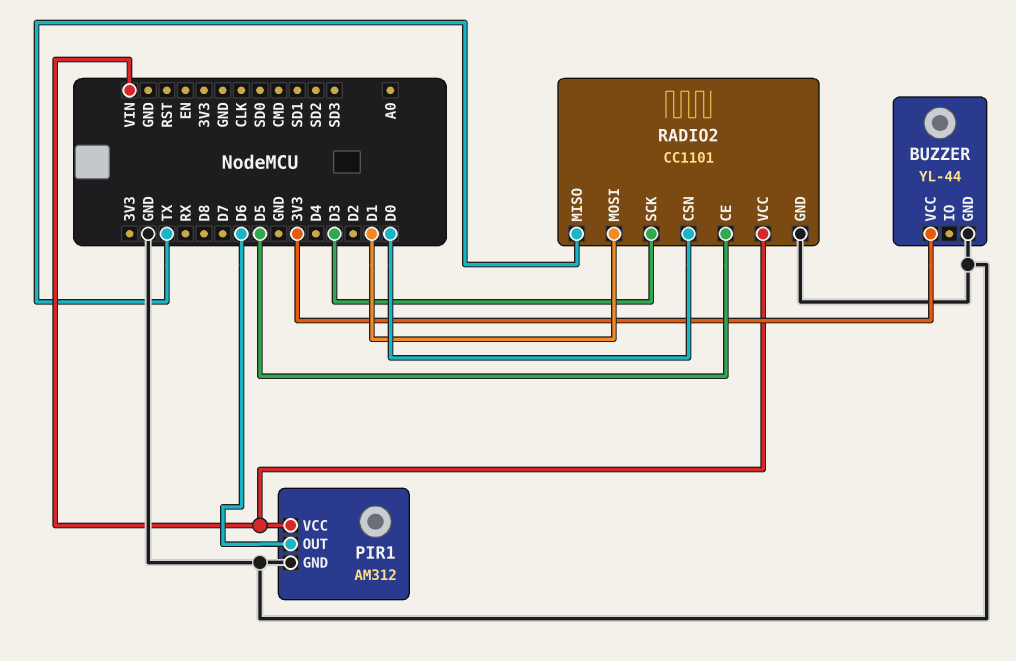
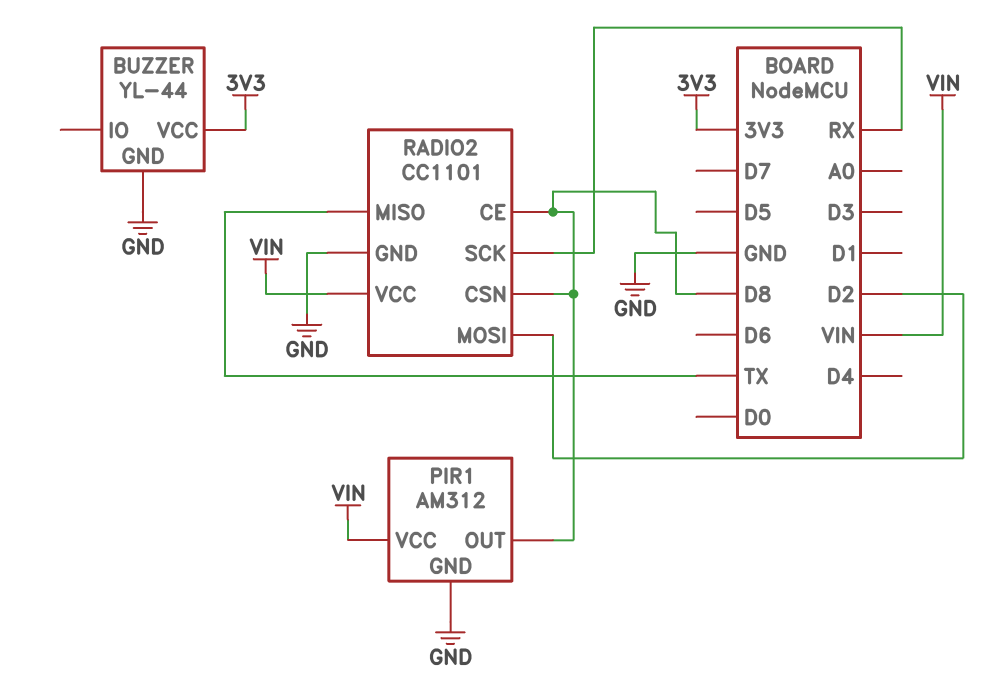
PIR1 pin OUT: D6 -> D8
RADIO2 pin CE: D5 -> D8
RADIO2 pin CSN: D0 -> D8
RADIO2 pin MOSI: D1 -> D2
RADIO2 pin SCK: D3 -> RX

